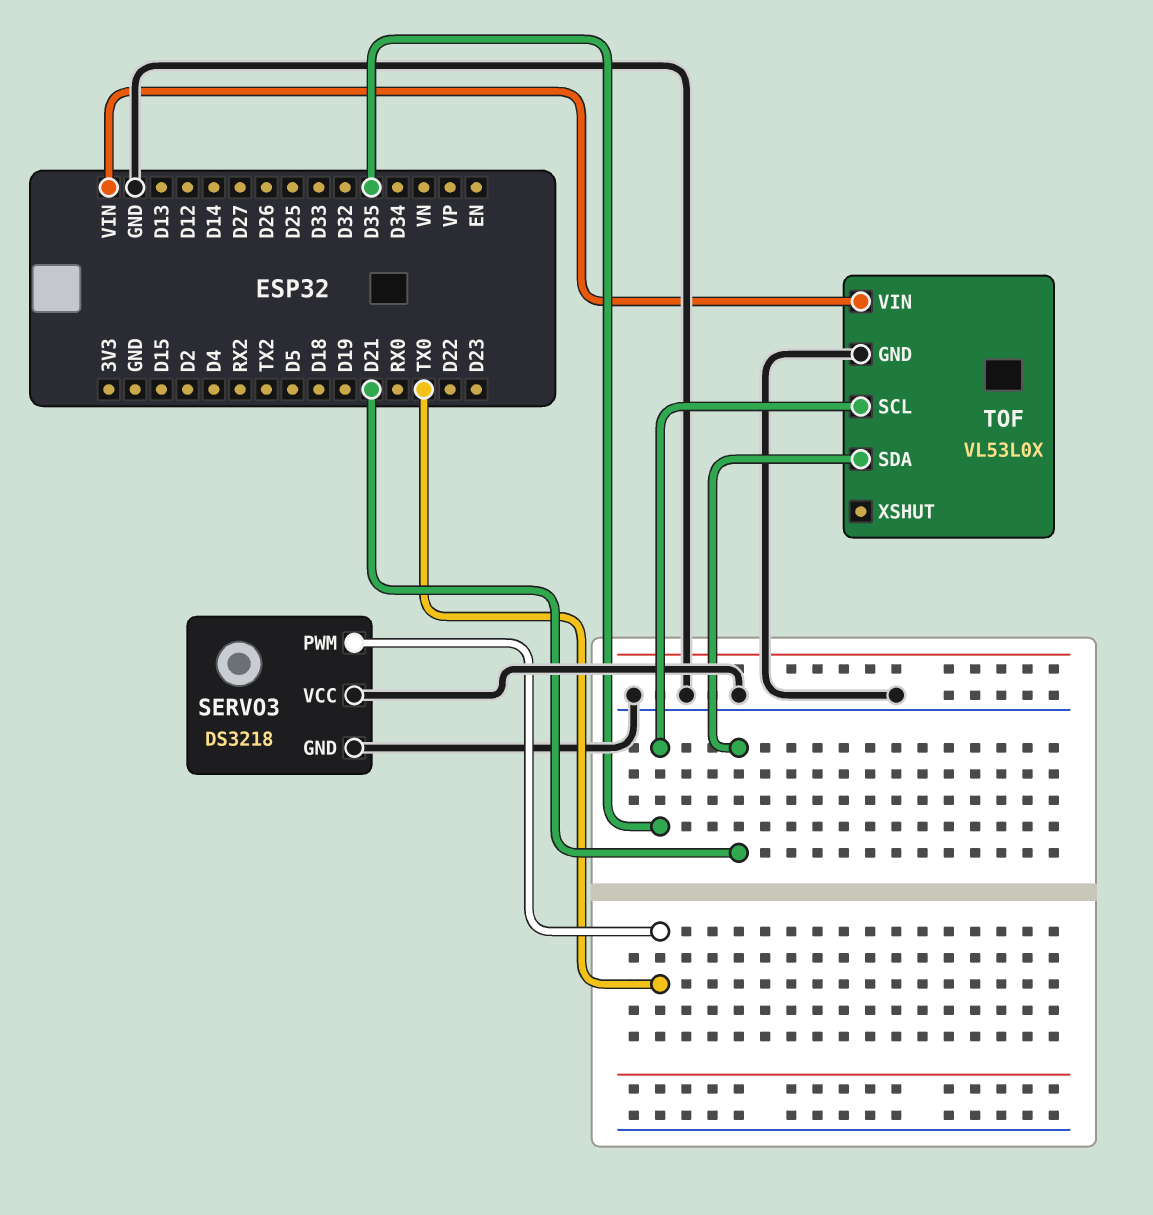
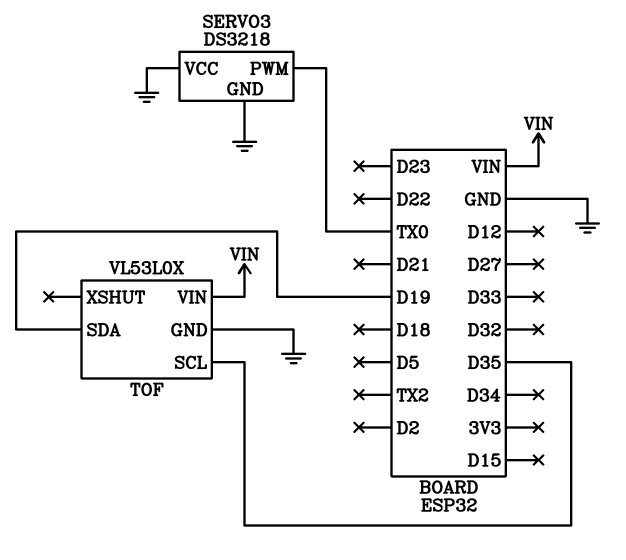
TOF pin SDA: D21 -> D19

